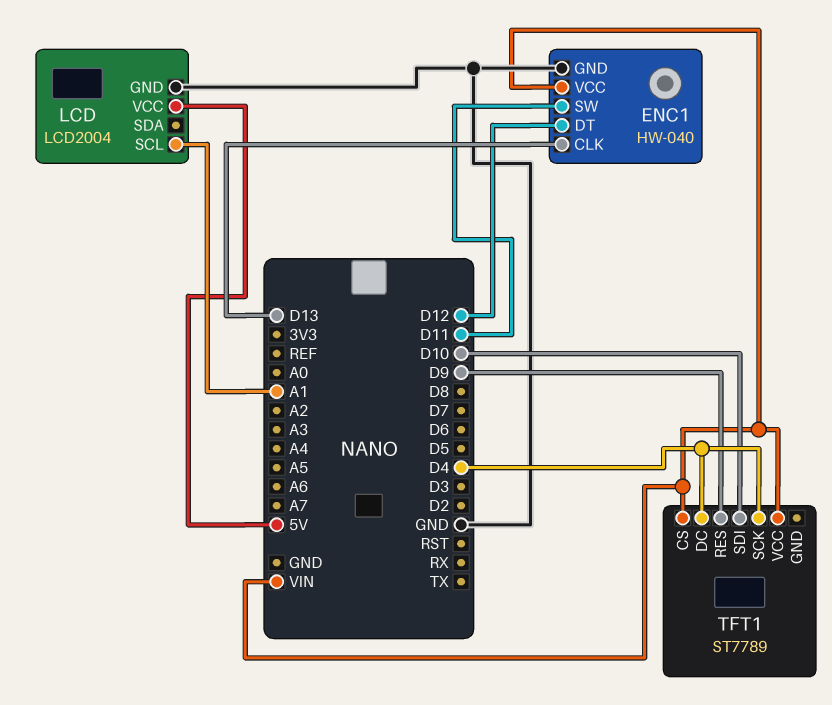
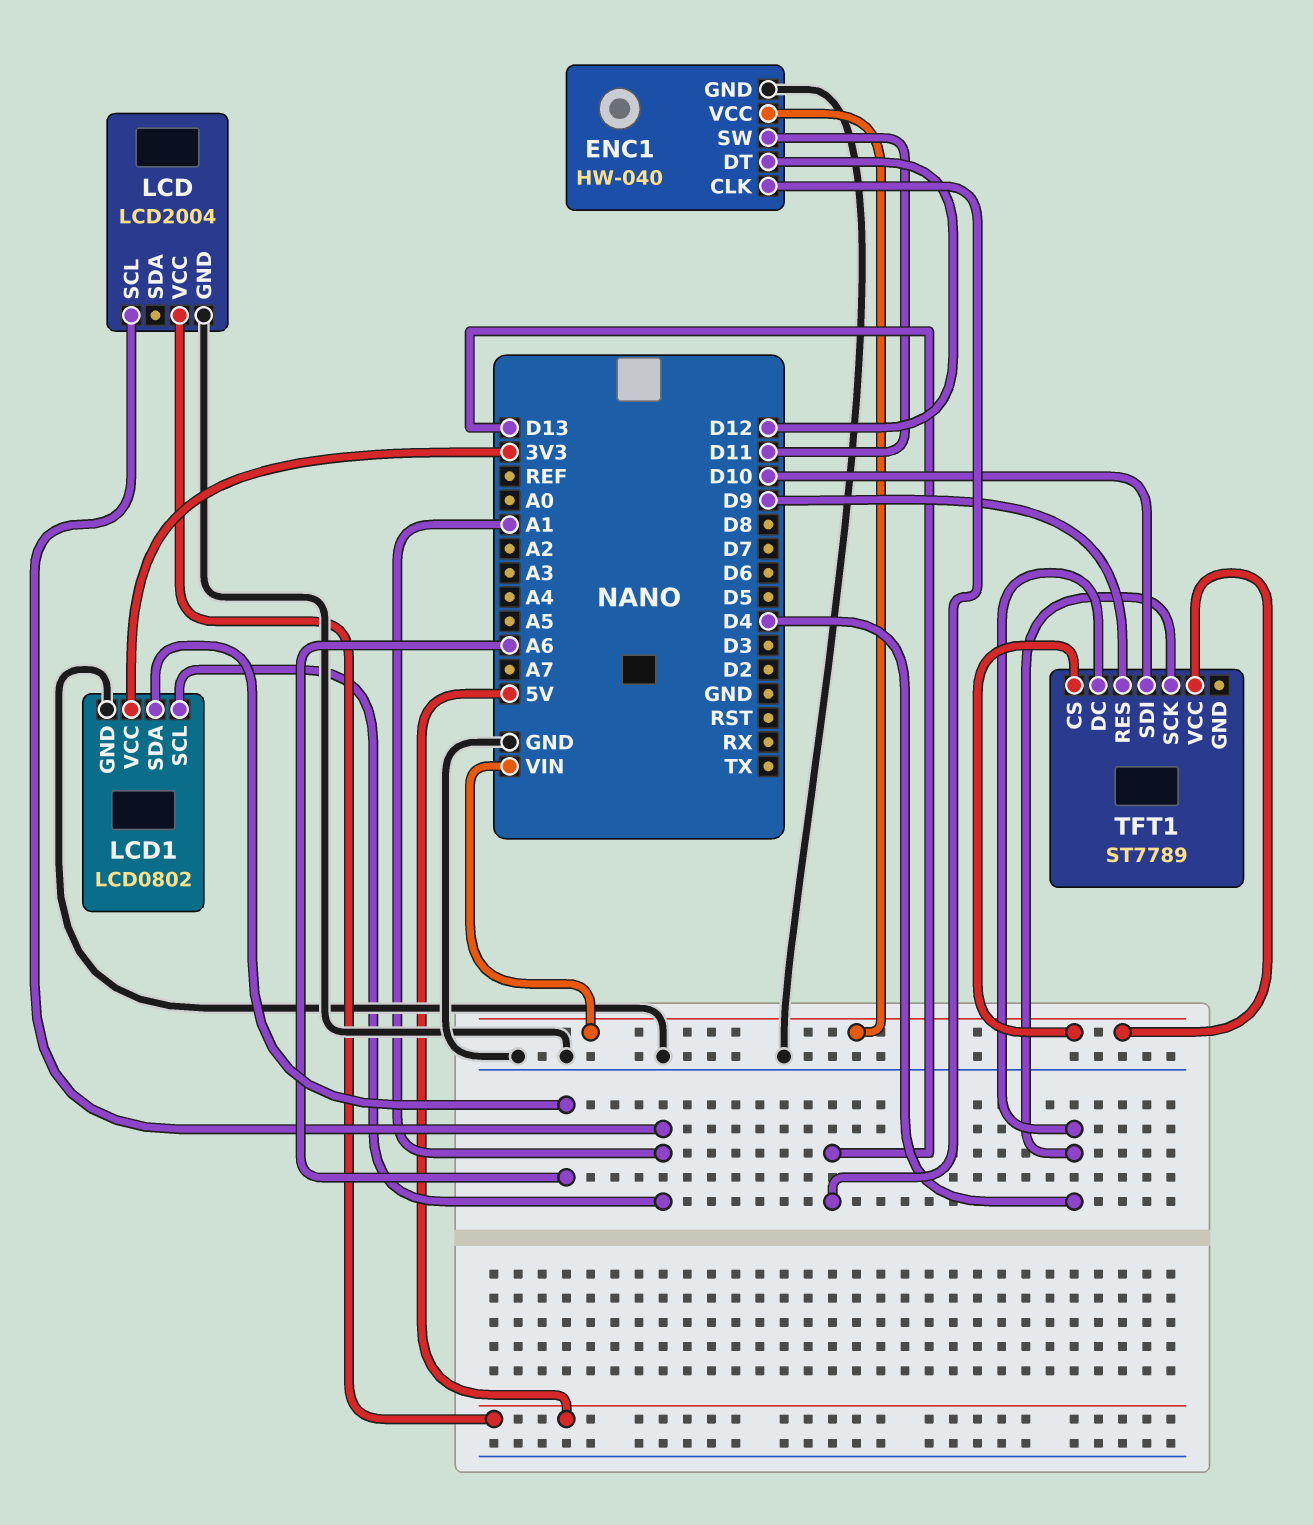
LCD1: none -> LCD0802
LCD1 pin GND: none -> GND
LCD1 pin SCL: none -> A1
LCD1 pin SDA: none -> A6
LCD1 pin VCC: none -> 3V3

